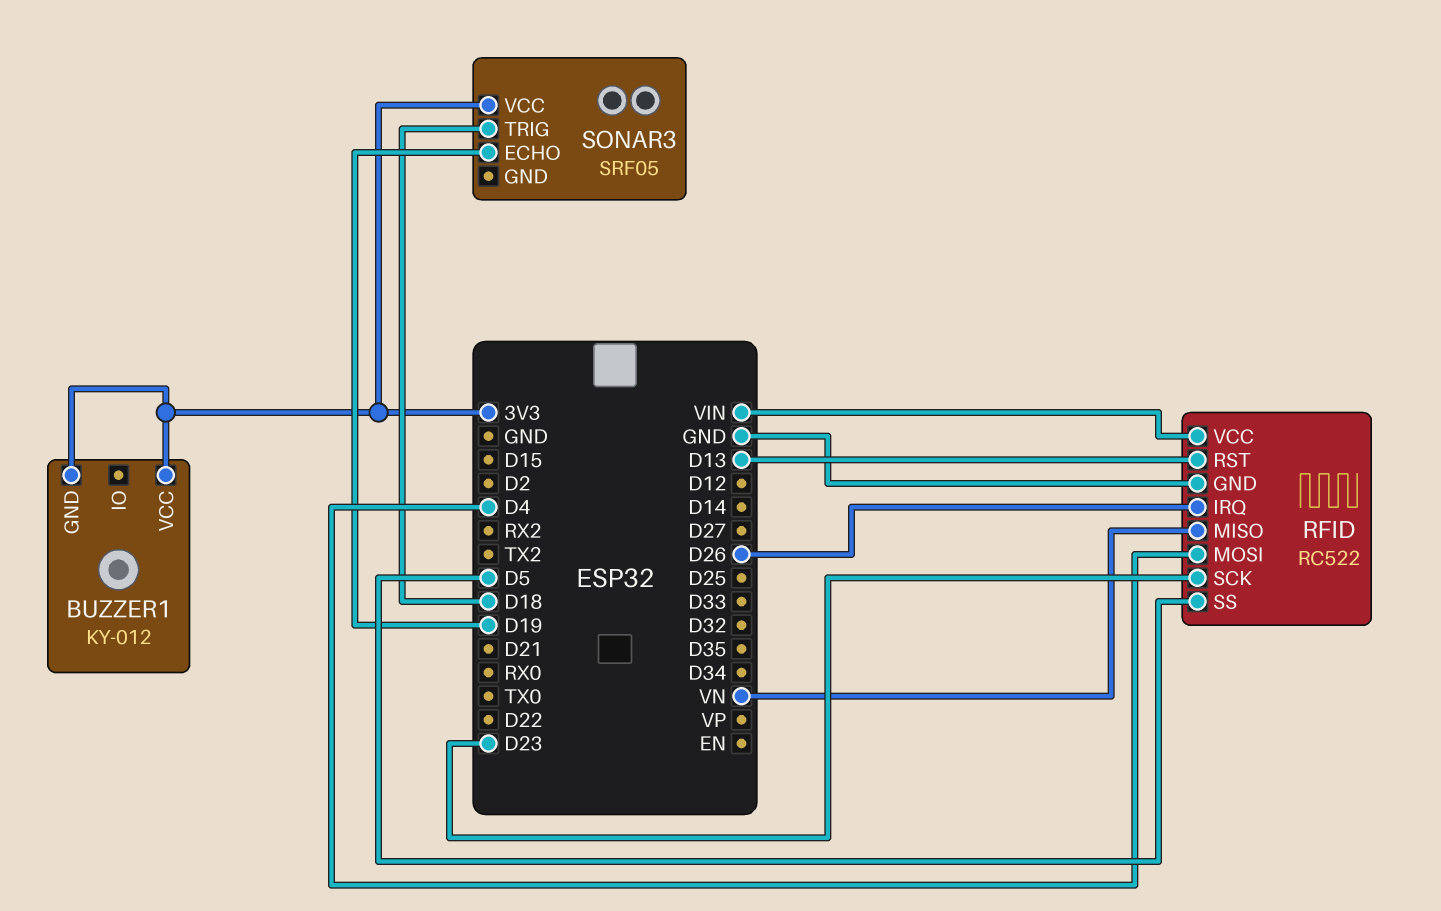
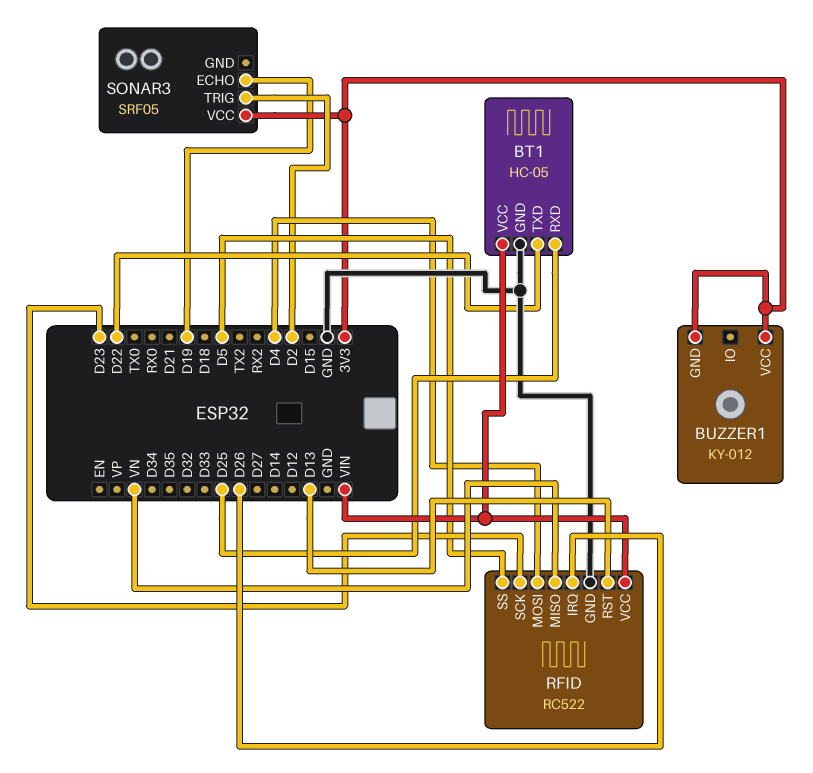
BT1: none -> HC-05
BT1 pin GND: none -> GND
BT1 pin RXD: none -> D25
BT1 pin TXD: none -> D22
BT1 pin VCC: none -> VIN
SONAR3 pin TRIG: D18 -> D2

